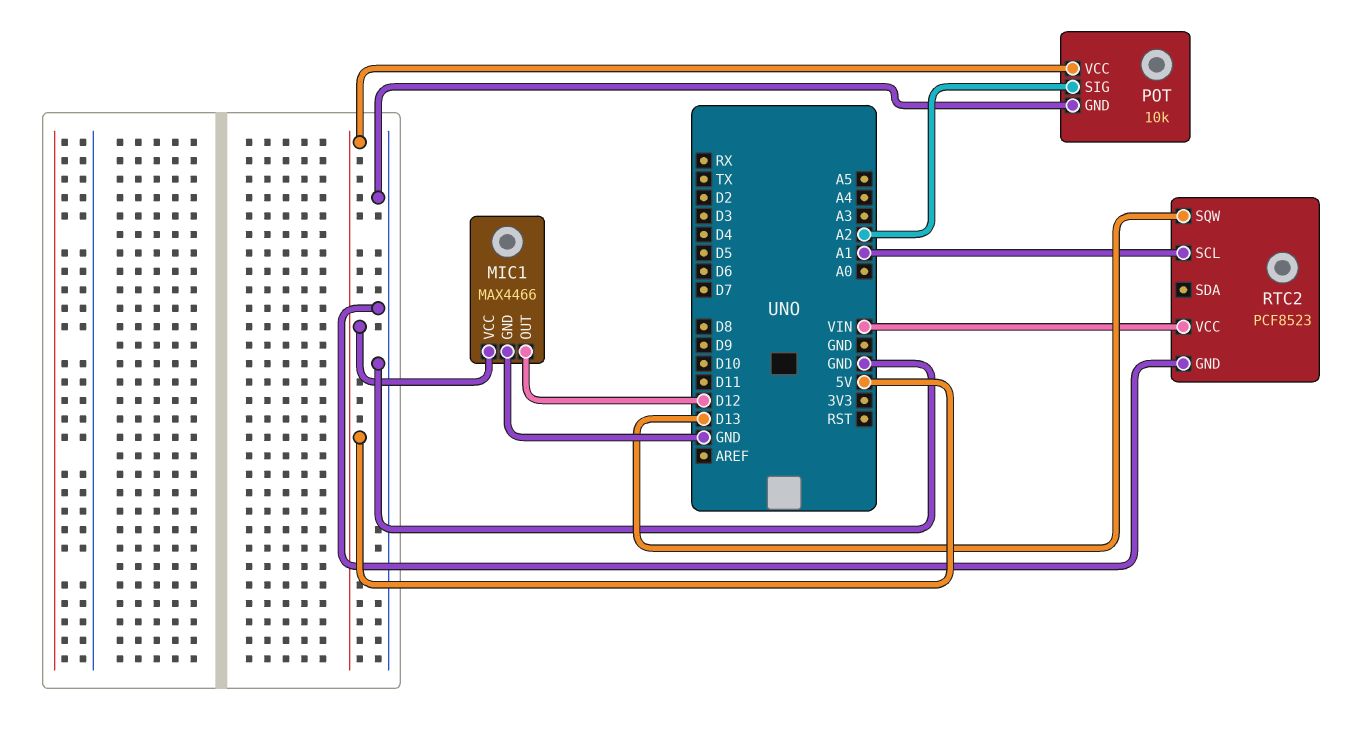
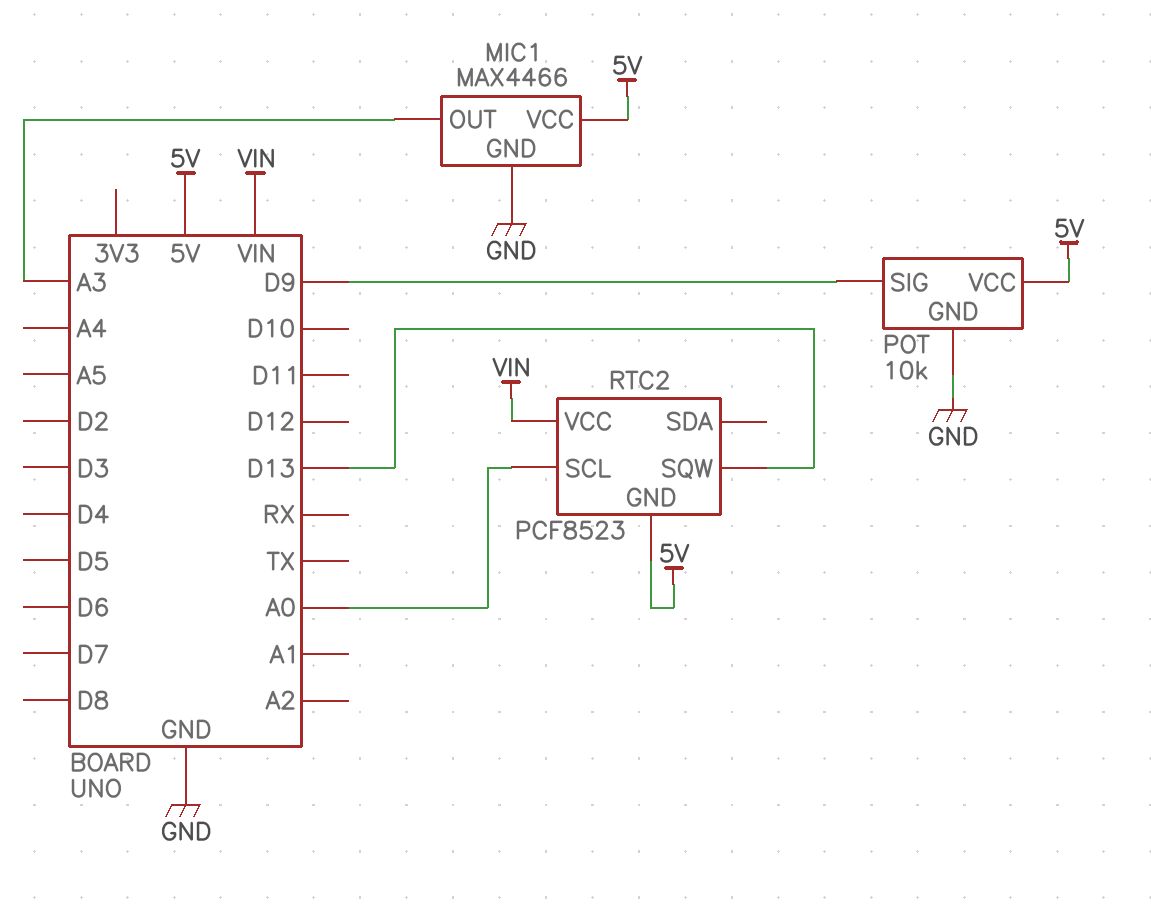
MIC1 pin OUT: D12 -> A3
POT pin SIG: A2 -> D9
RTC2 pin GND: GND -> 5V
RTC2 pin SCL: A1 -> A0

